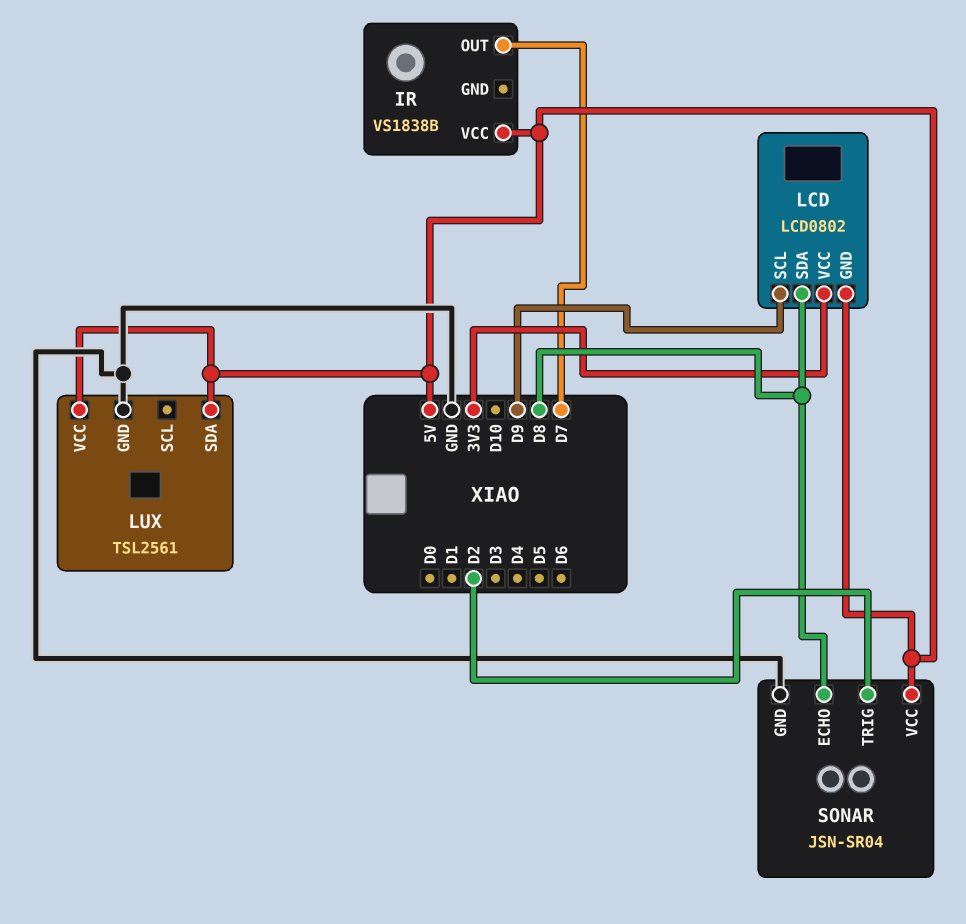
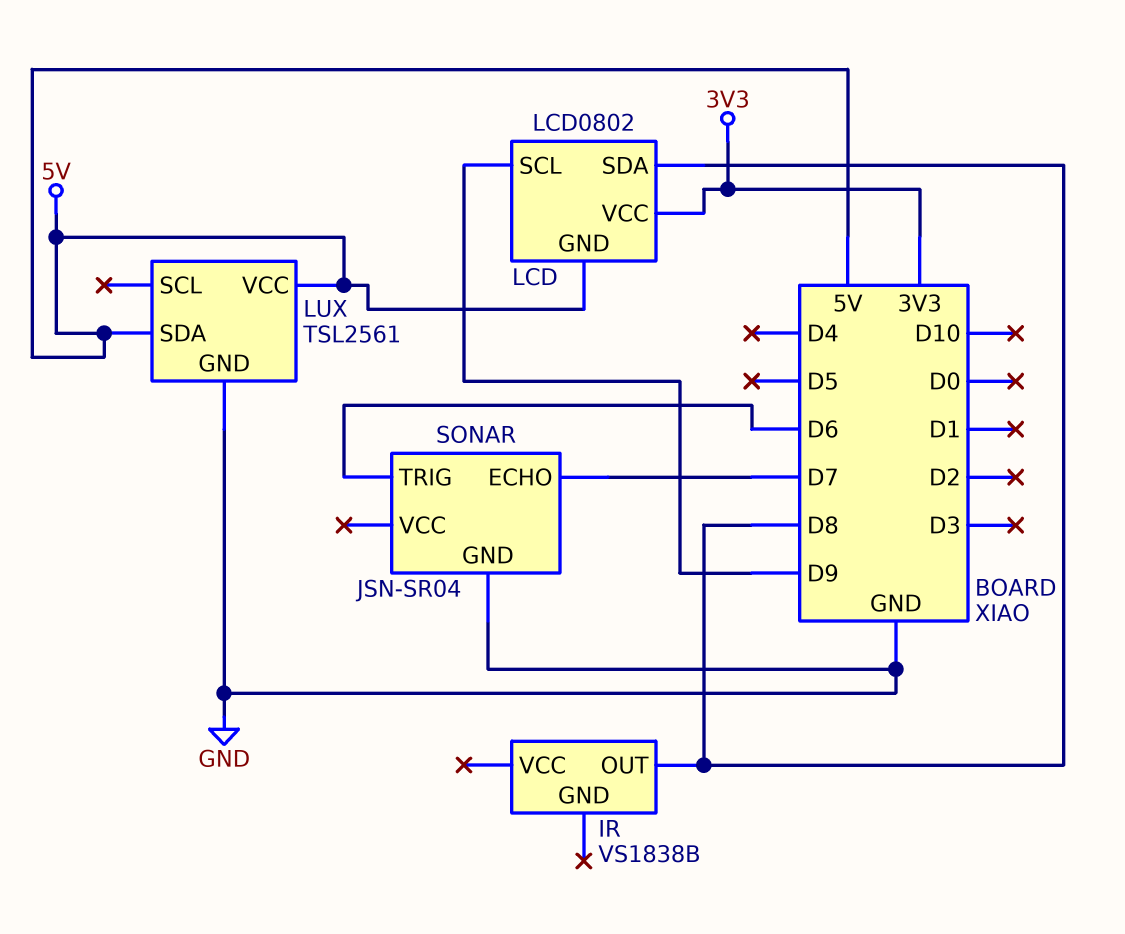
IR pin OUT: D7 -> D8
IR pin VCC: 5V -> none
SONAR pin ECHO: D8 -> D7
SONAR pin TRIG: D2 -> D6
SONAR pin VCC: 5V -> none

